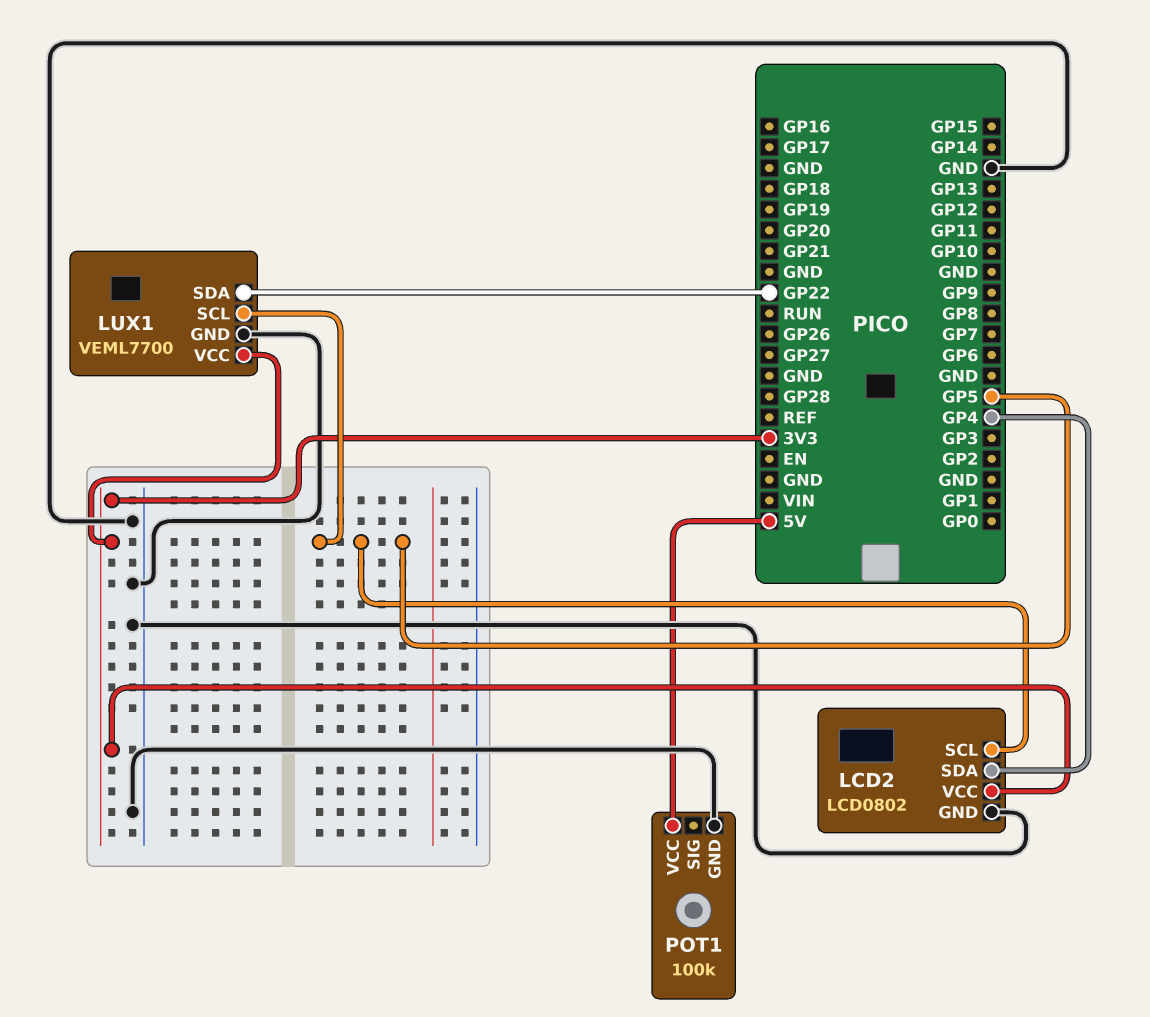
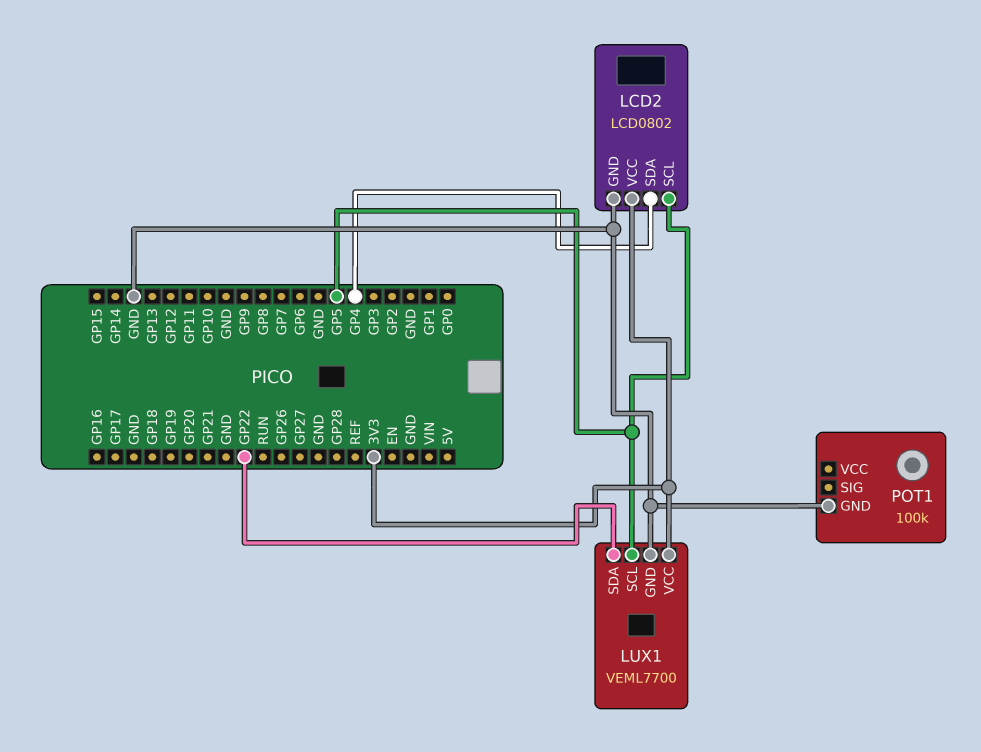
POT1 pin VCC: 5V -> none

